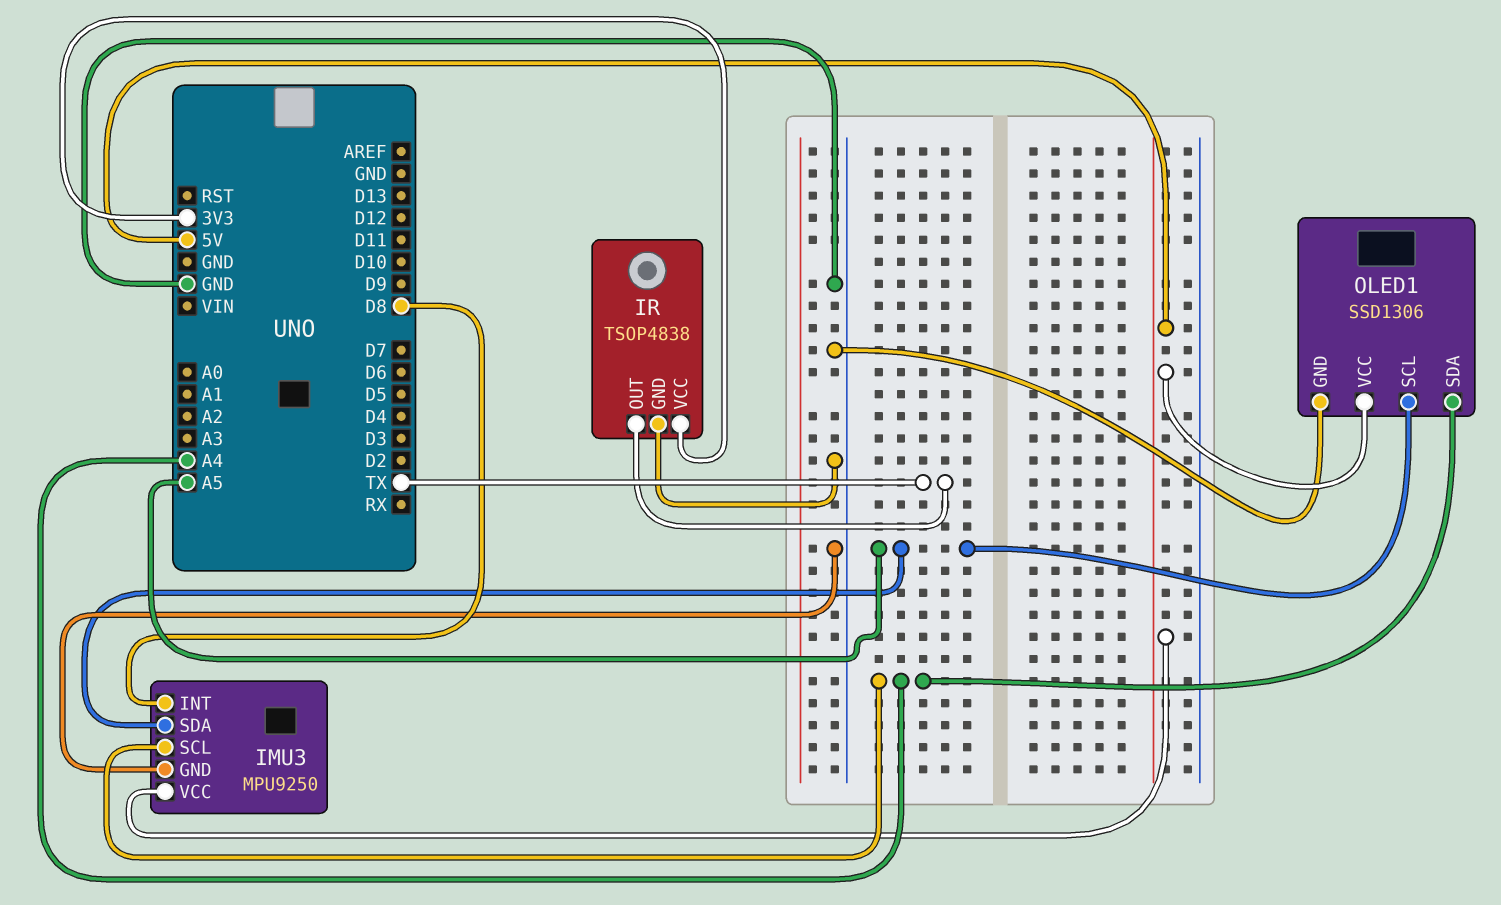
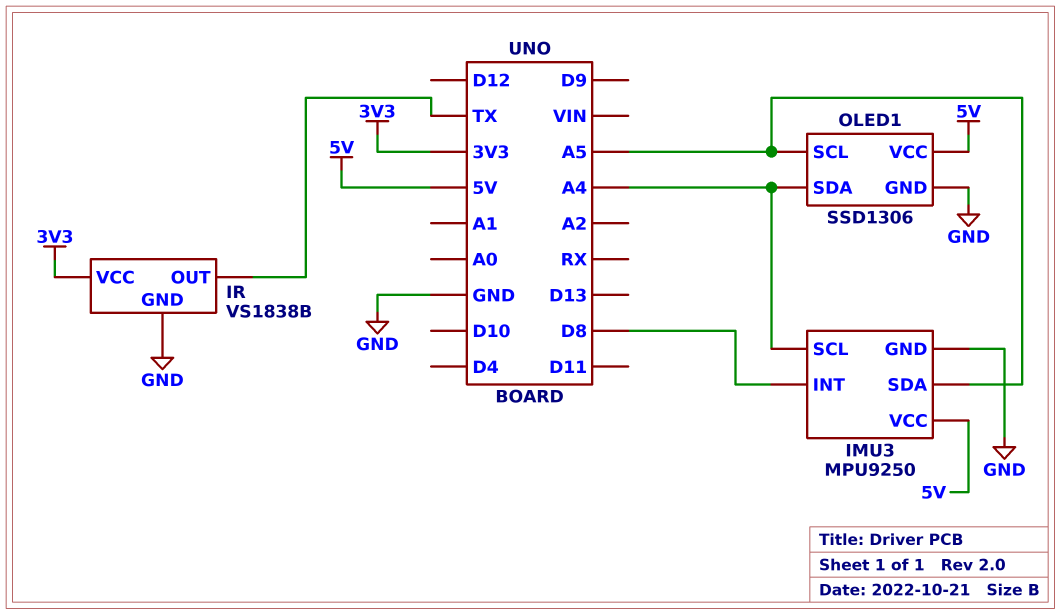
IR: TSOP4838 -> VS1838B

